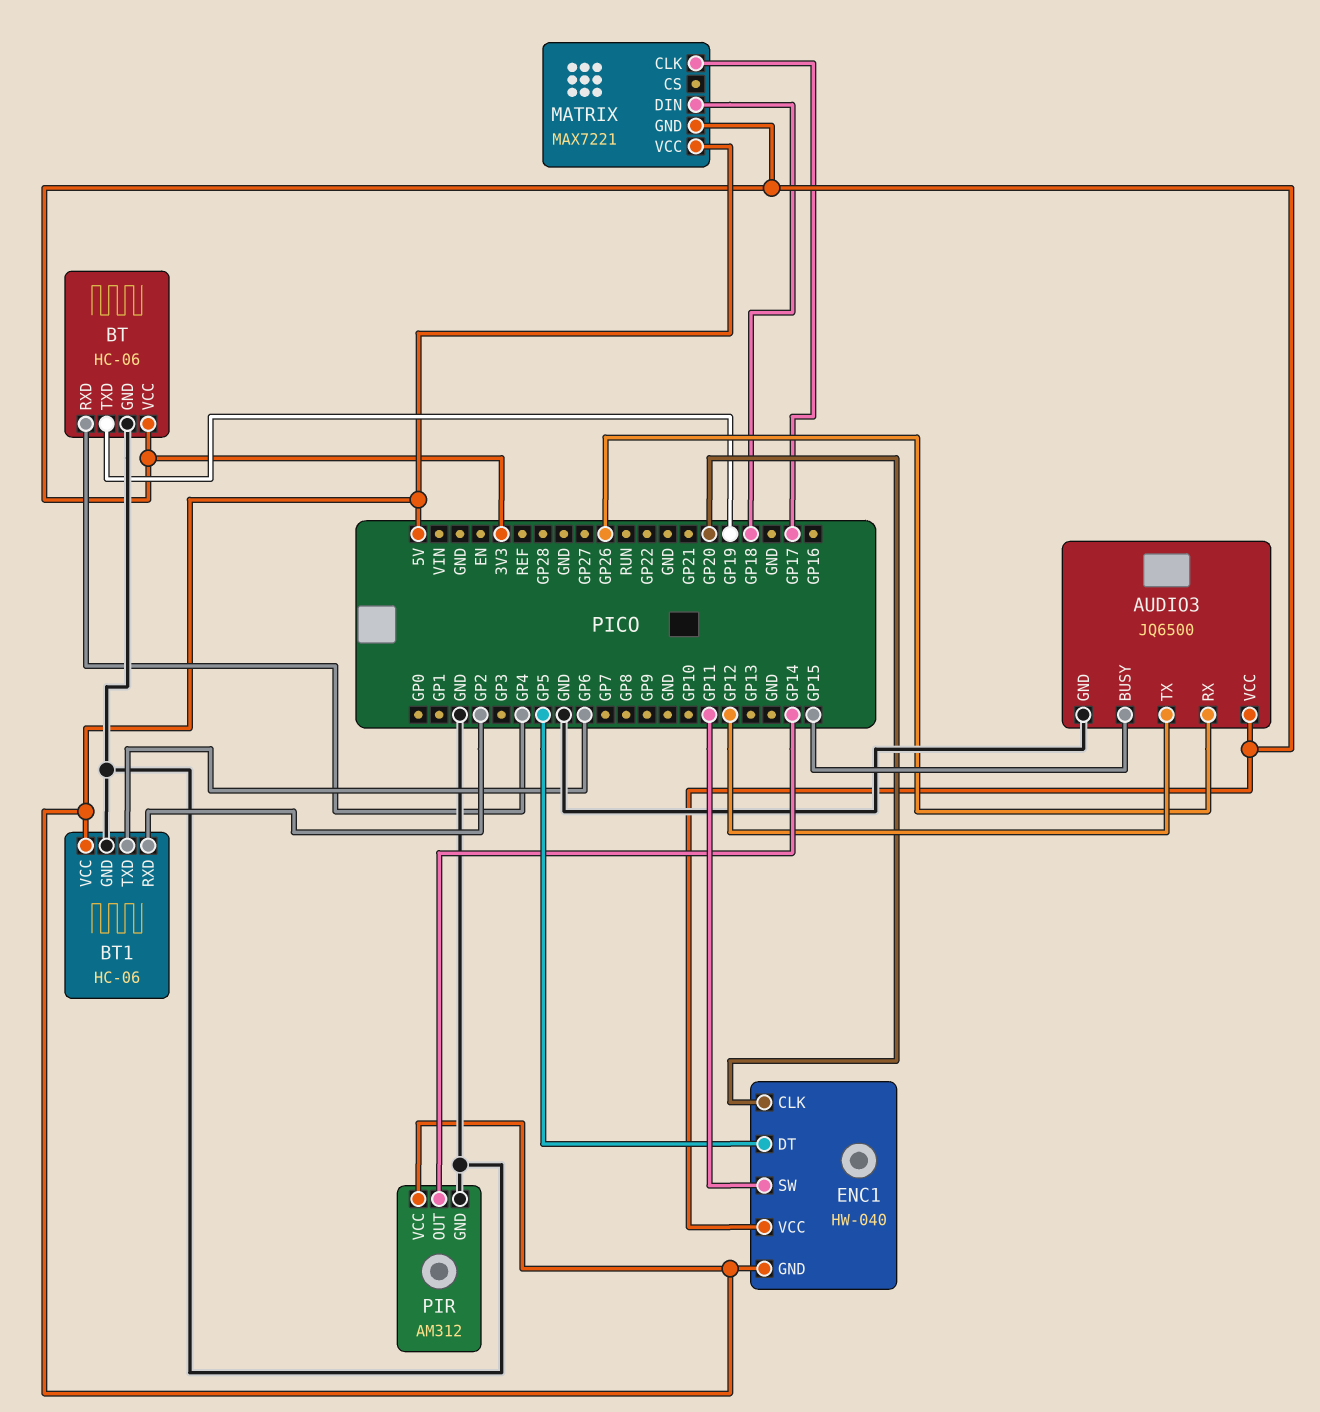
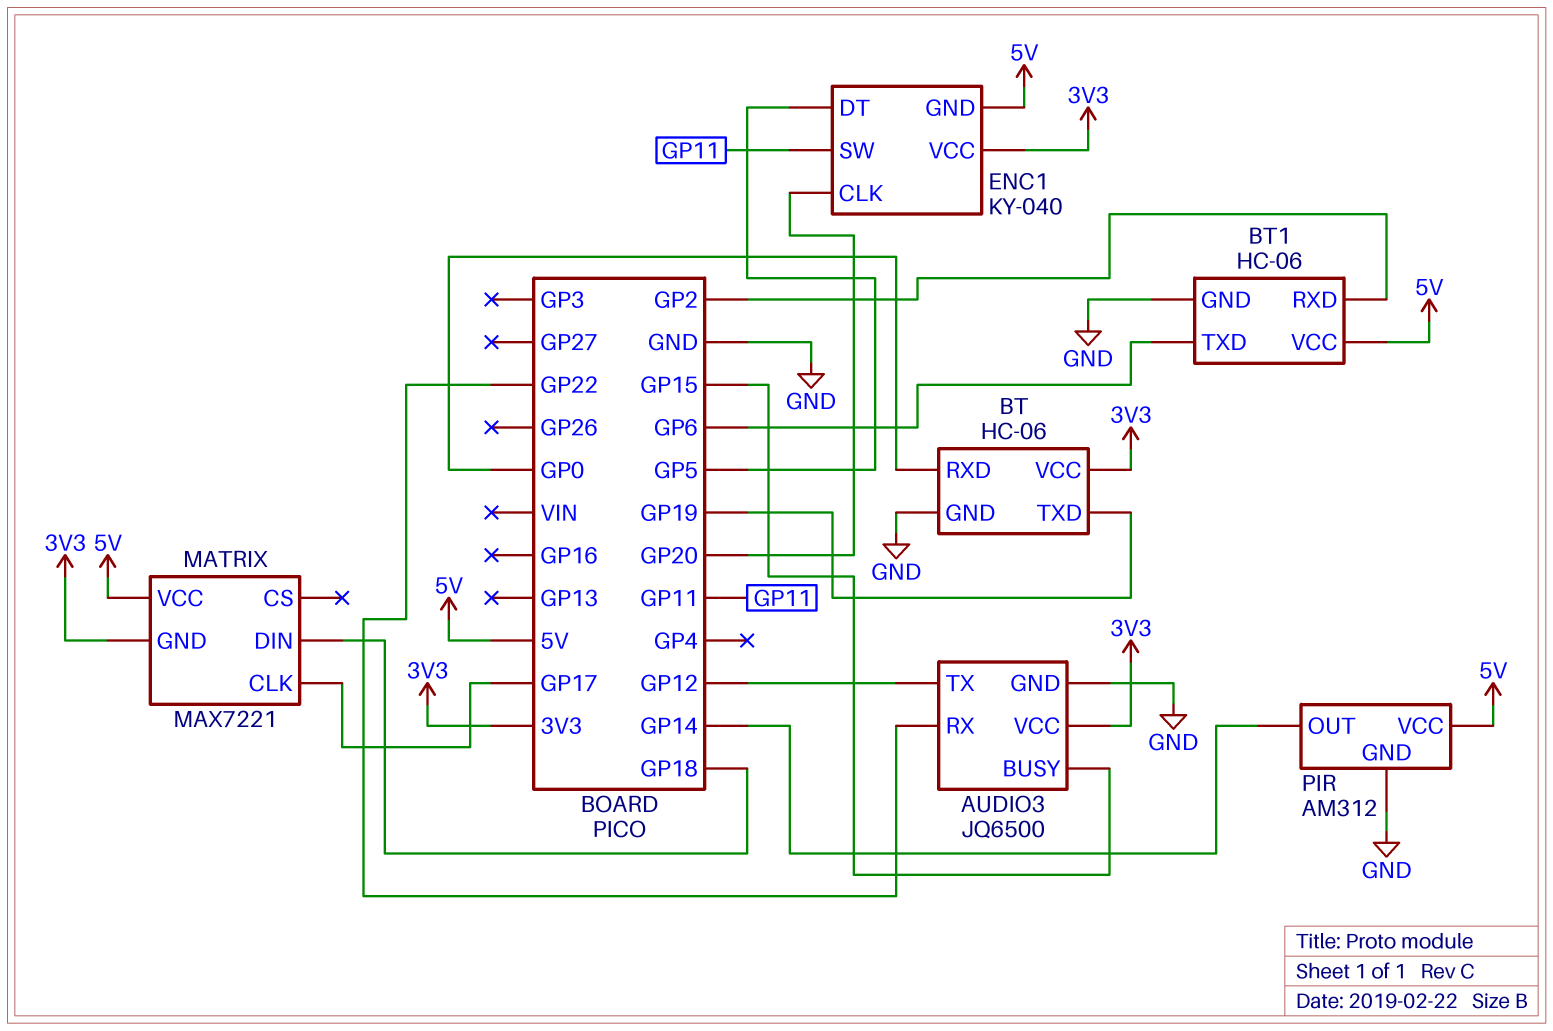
AUDIO3 pin RX: GP26 -> GP22
BT pin RXD: GP4 -> GP0
ENC1: HW-040 -> KY-040

